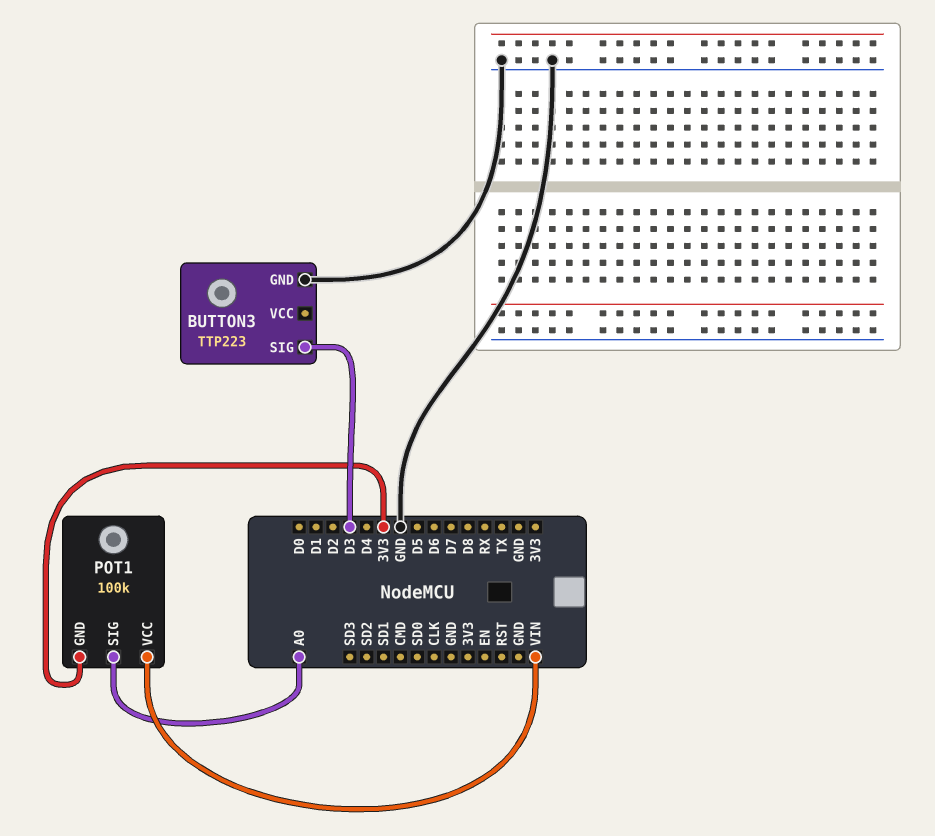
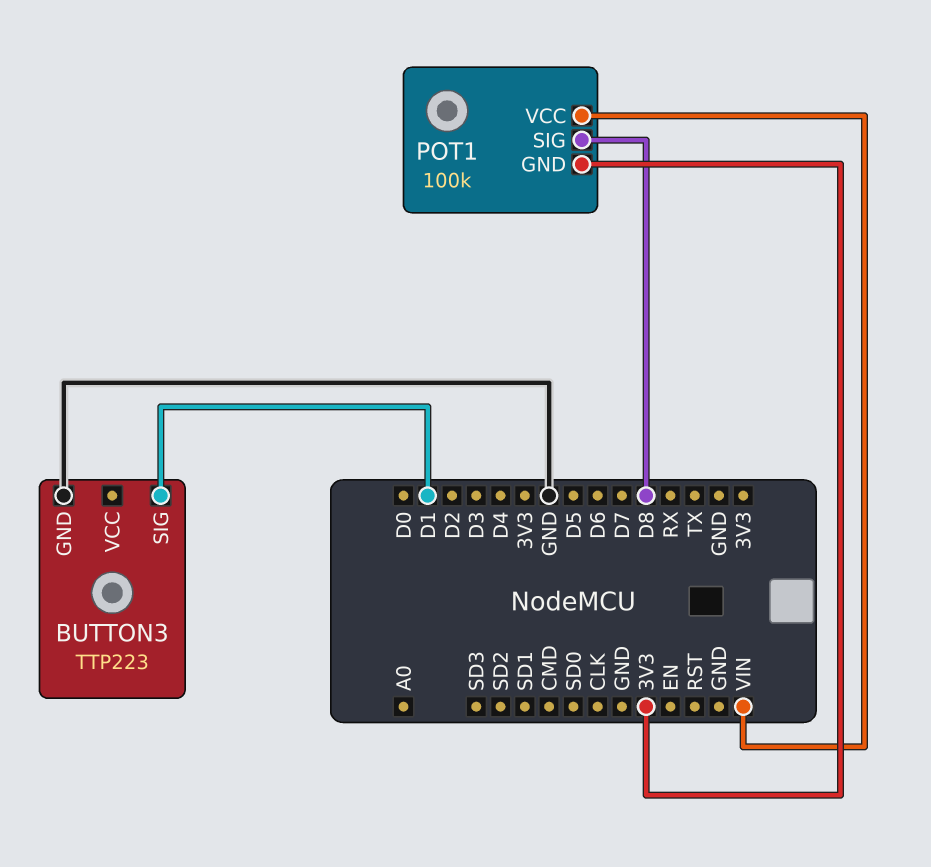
BUTTON3 pin SIG: D3 -> D1
POT1 pin SIG: A0 -> D8

